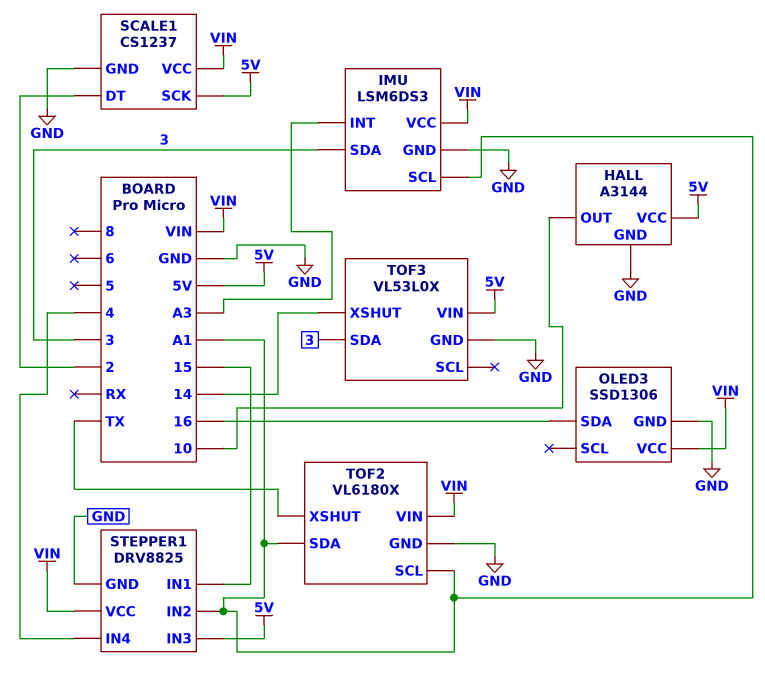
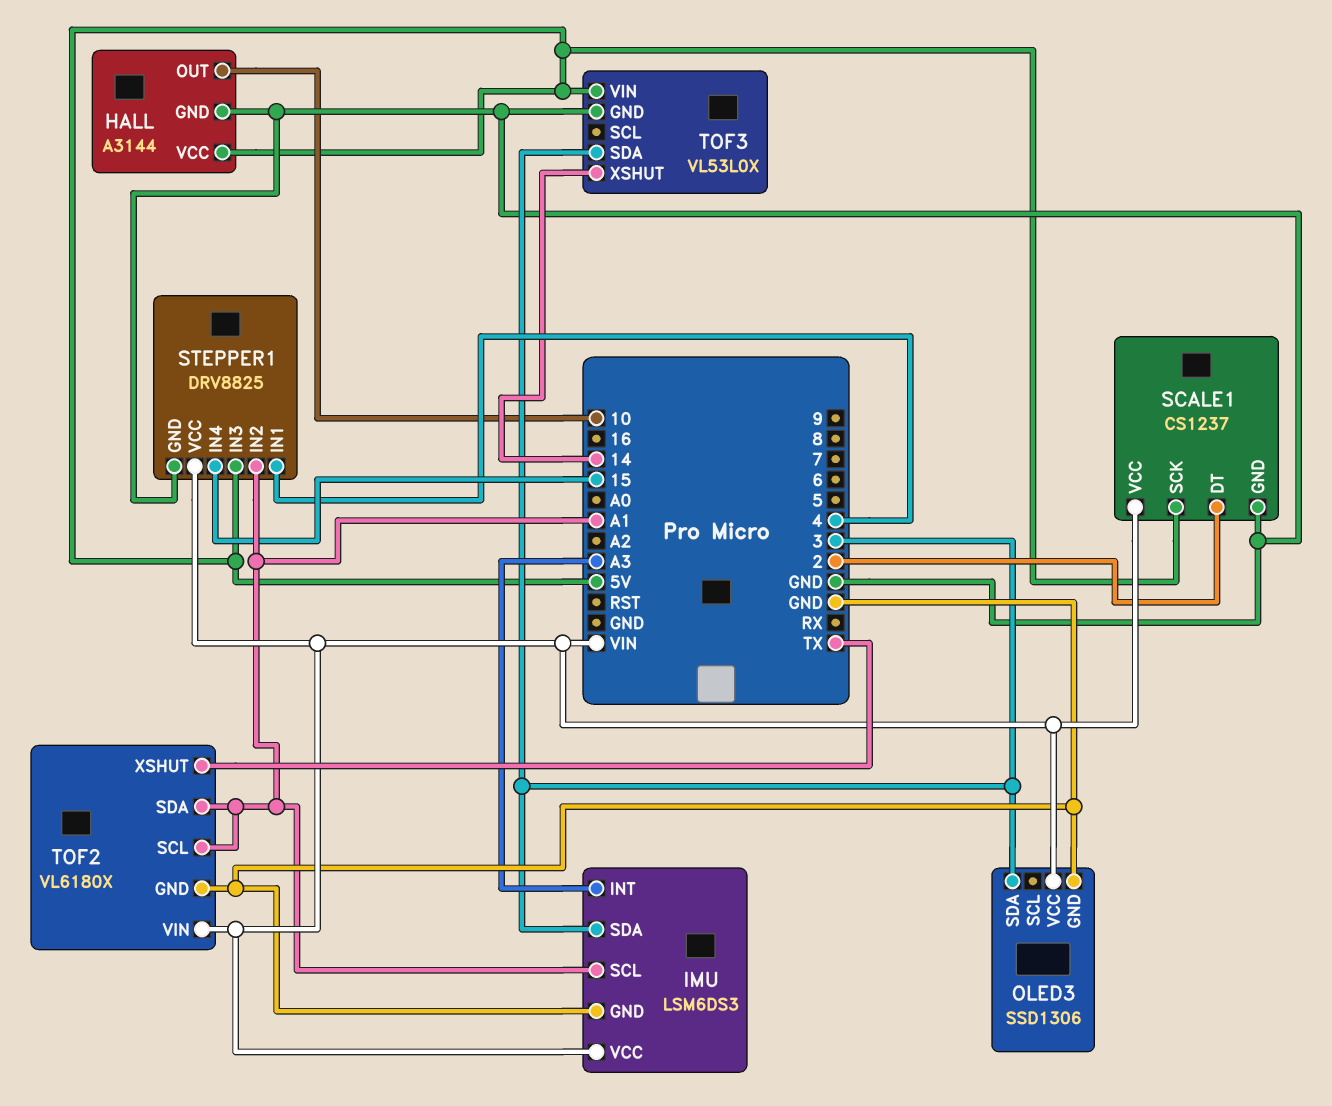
OLED3 pin SDA: 16 -> 3
STEPPER1 pin IN1: 15 -> 4
STEPPER1 pin IN4: 4 -> 15

